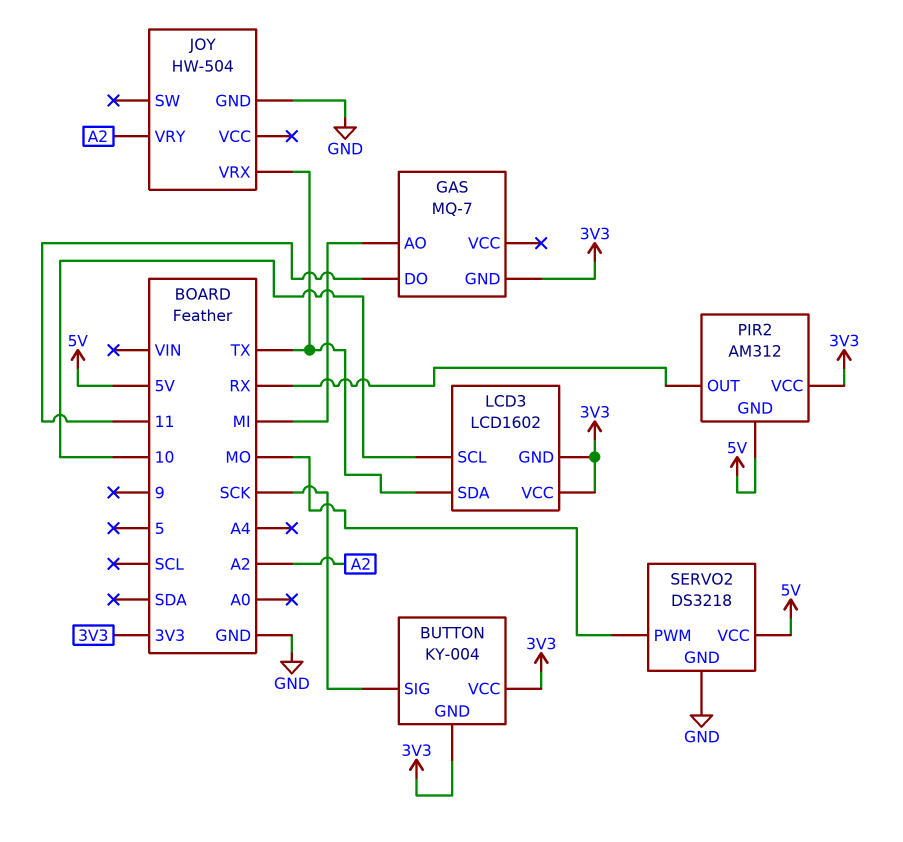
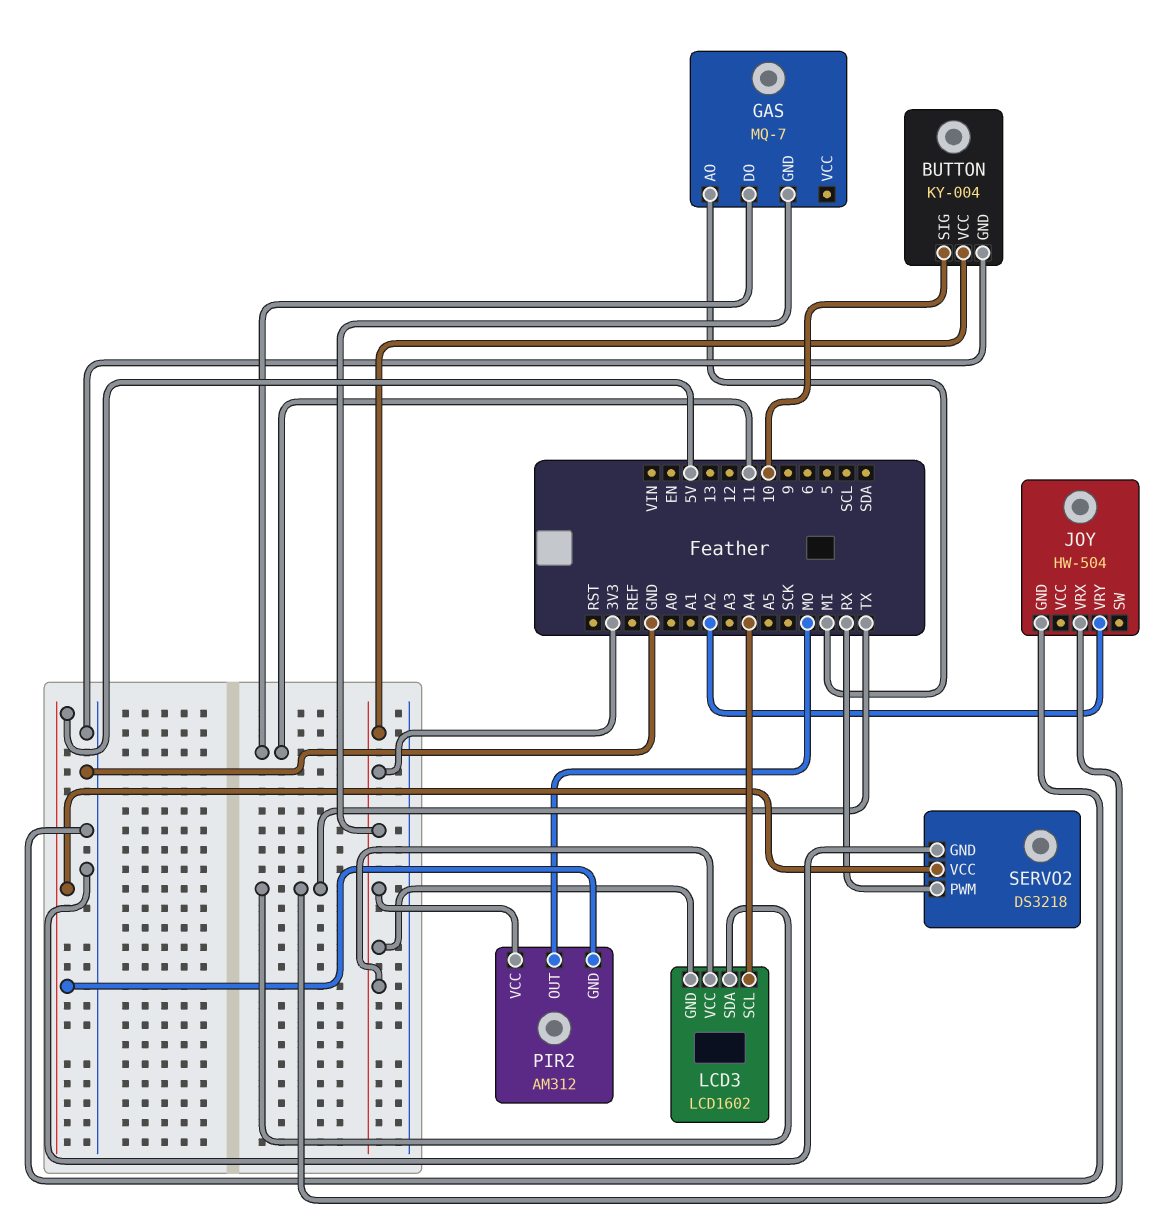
BUTTON pin GND: 3V3 -> GND
BUTTON pin SIG: SCK -> 10
LCD3 pin SCL: 10 -> A4
PIR2 pin OUT: RX -> MO
SERVO2 pin PWM: MO -> RX

